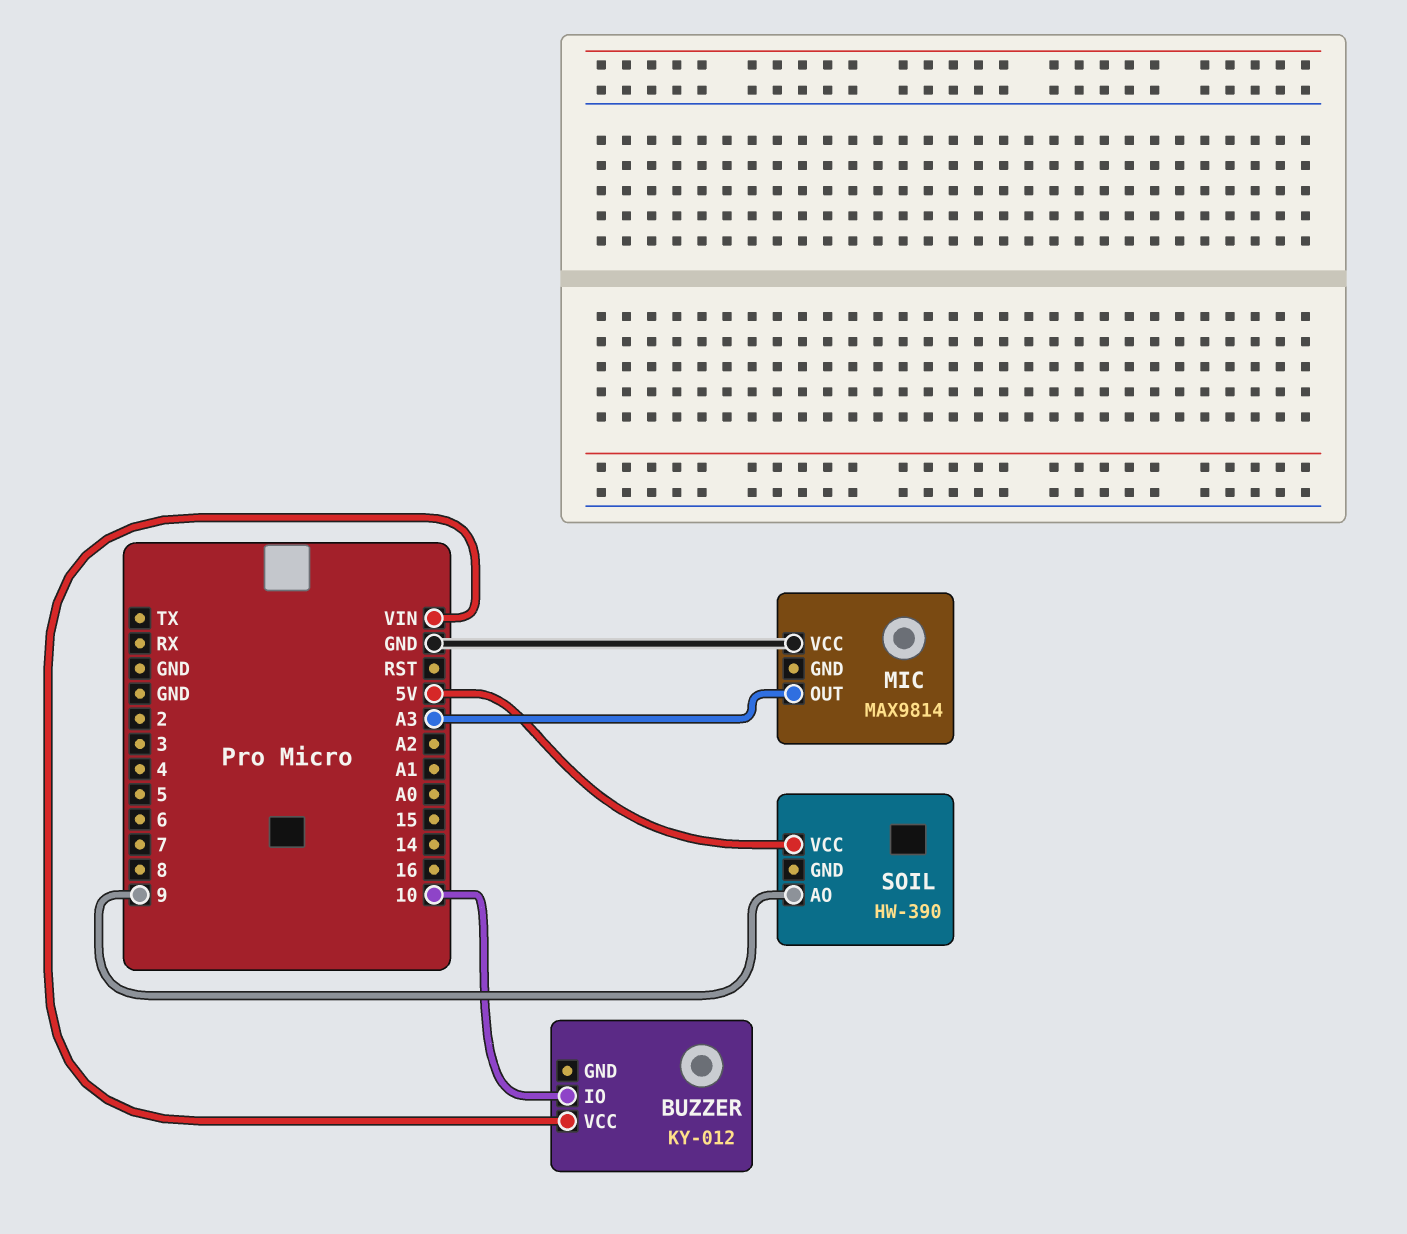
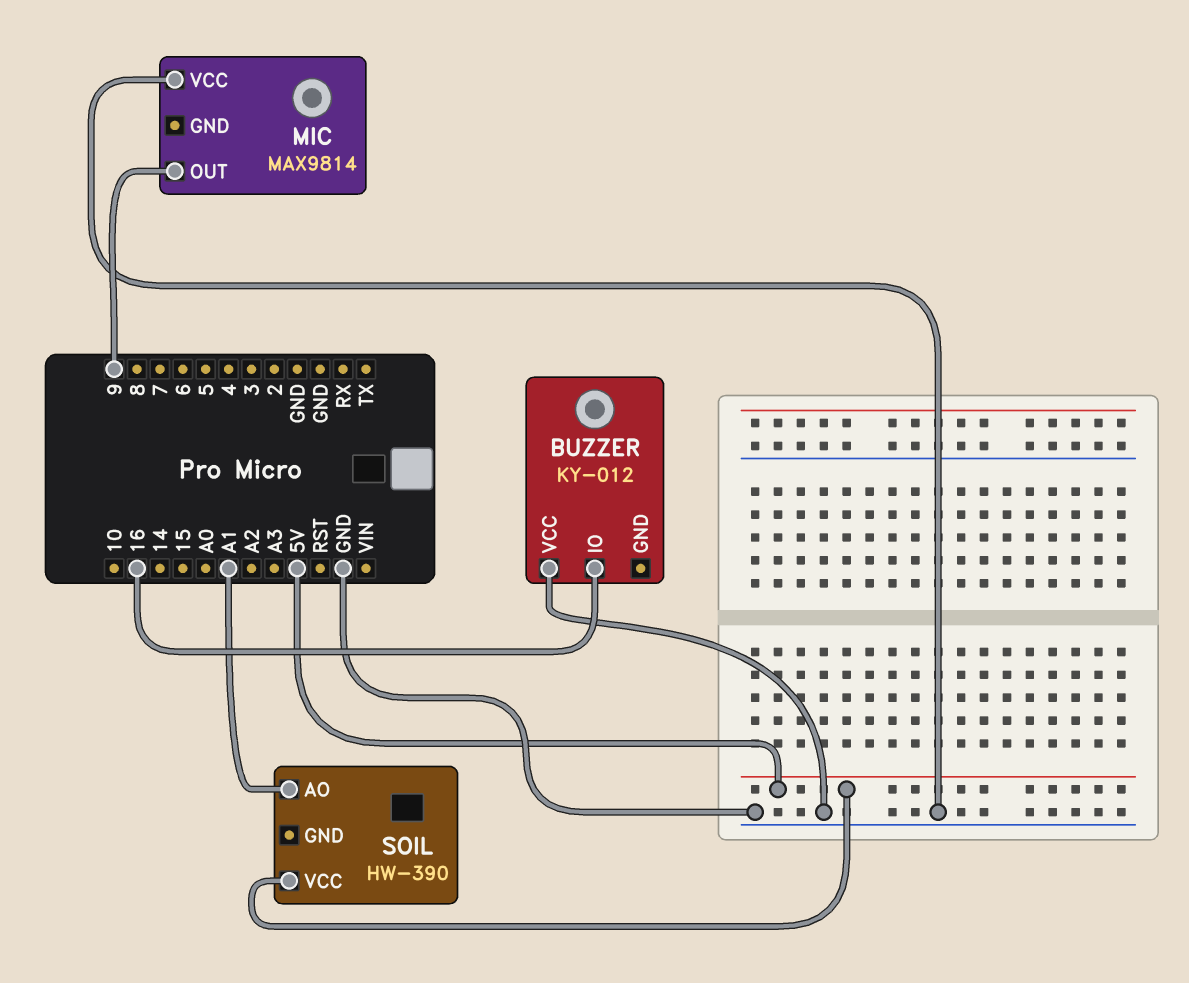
BUZZER pin IO: 10 -> 16
BUZZER pin VCC: VIN -> GND
MIC pin OUT: A3 -> 9
SOIL pin AO: 9 -> A1

